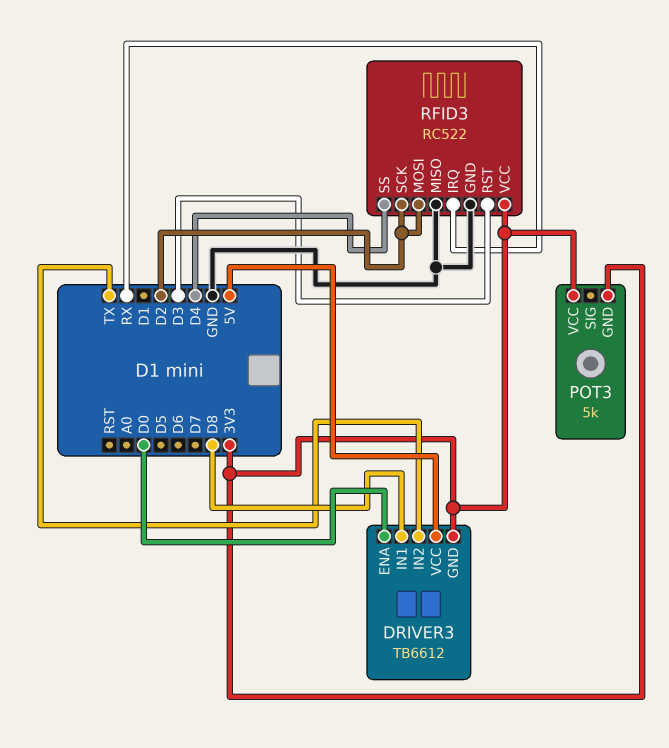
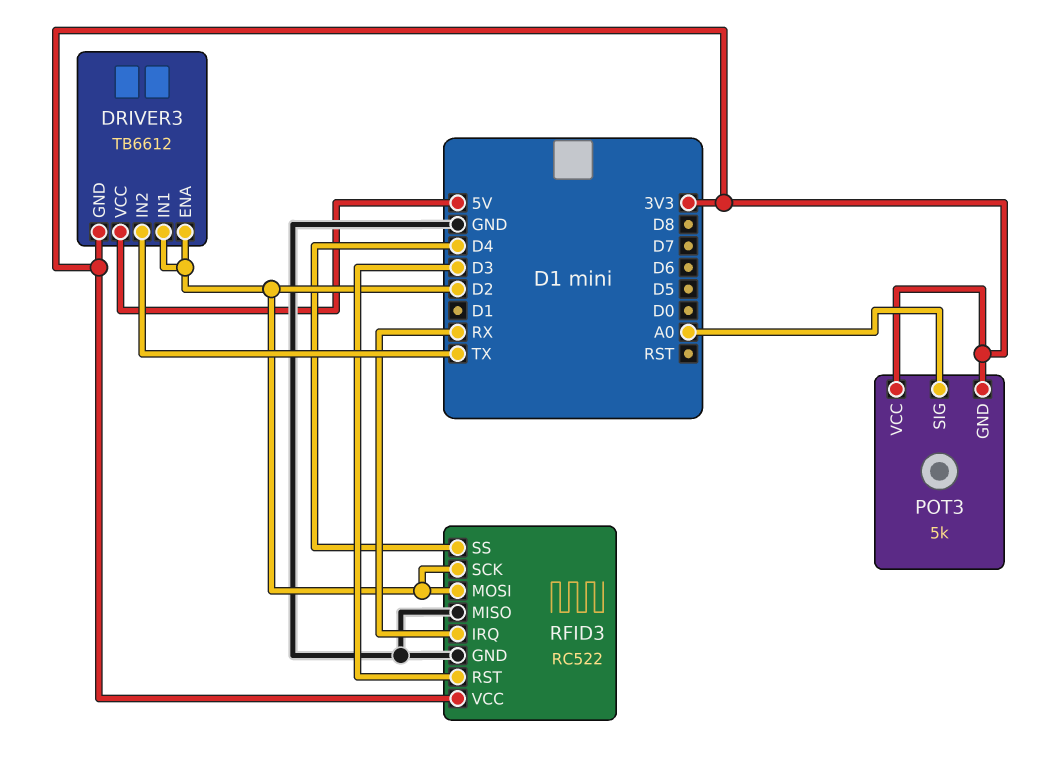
DRIVER3 pin ENA: D0 -> D2
DRIVER3 pin IN1: D8 -> D2
POT3 pin SIG: none -> A0

